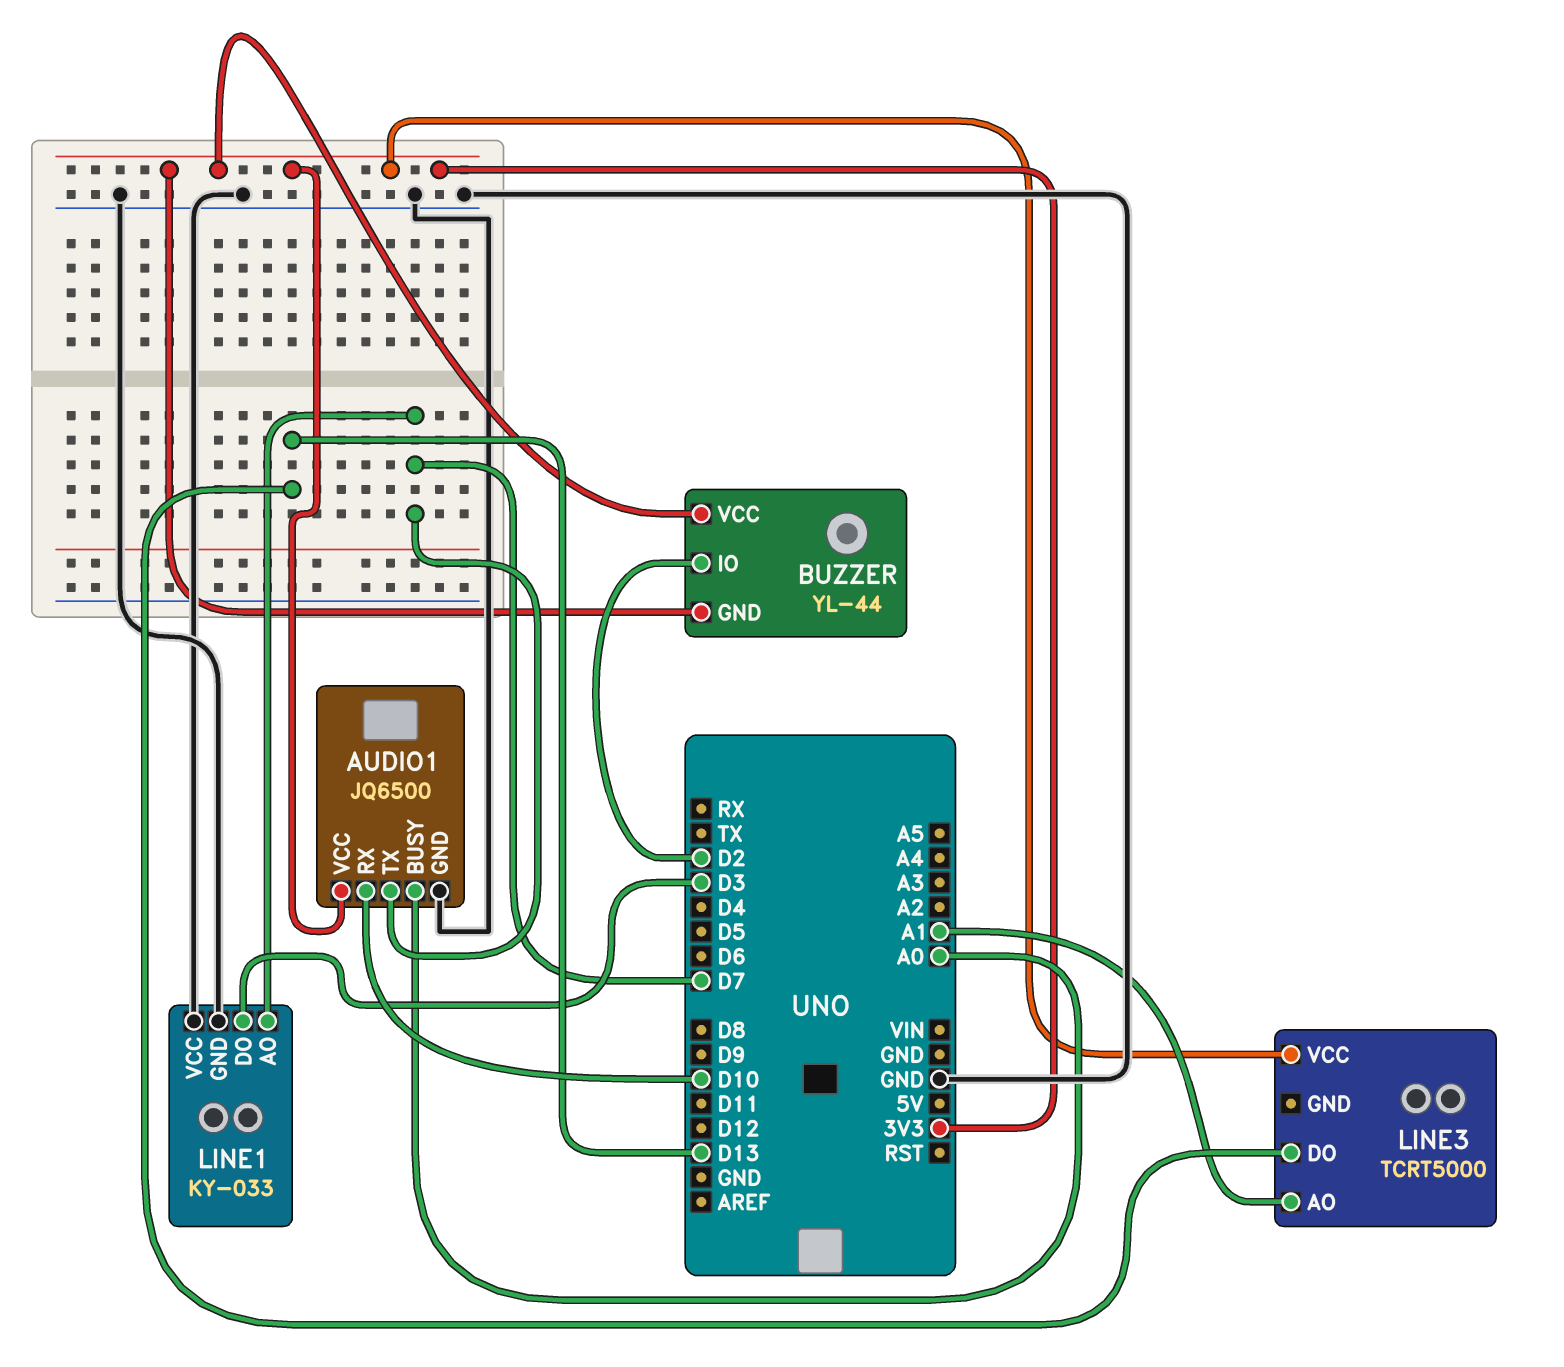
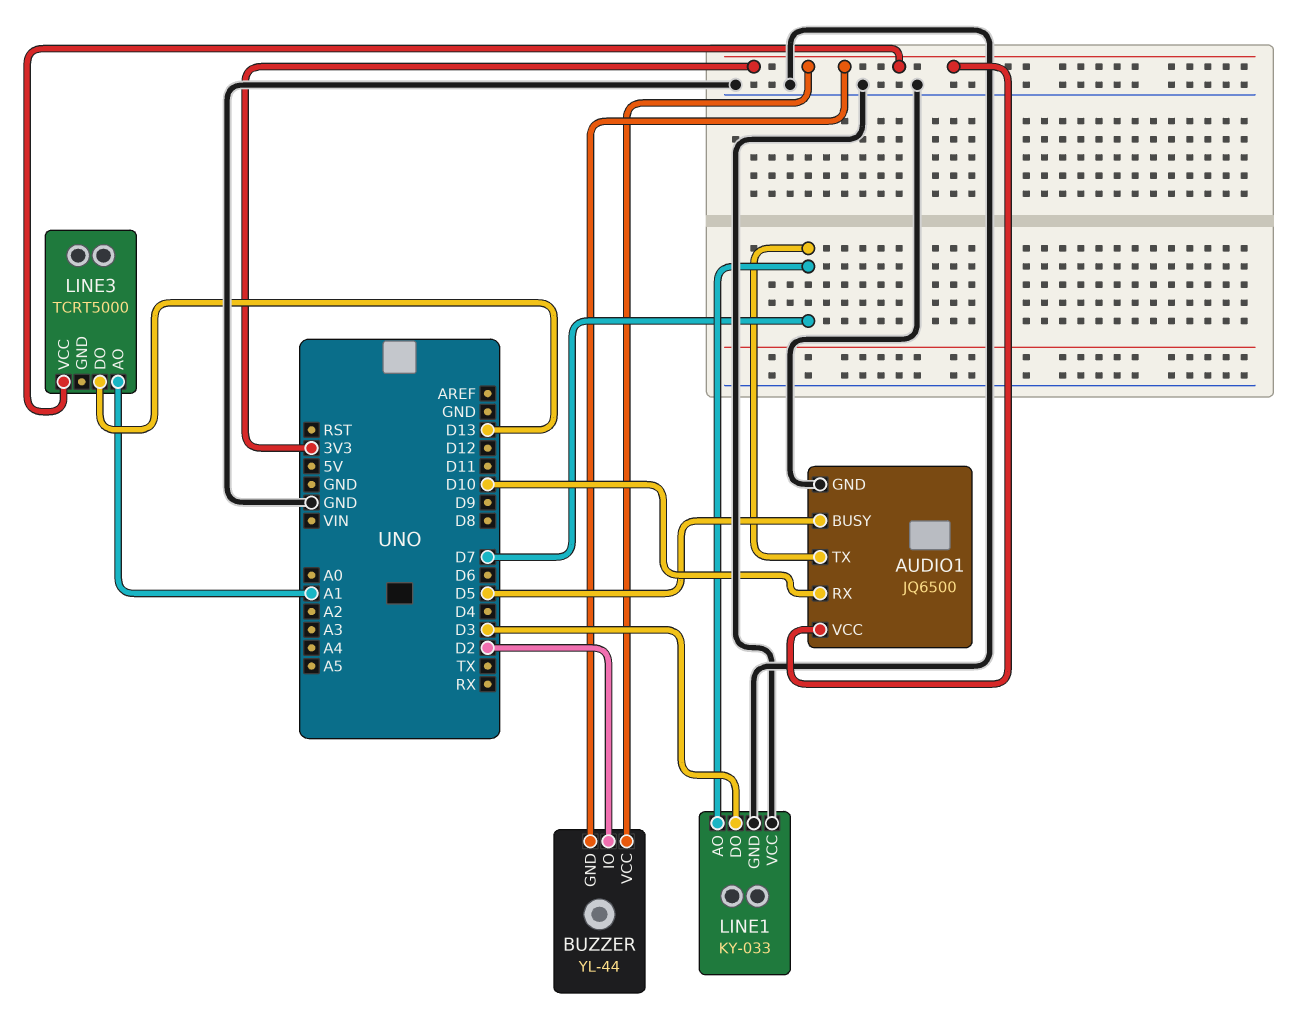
AUDIO1 pin BUSY: A0 -> D5

